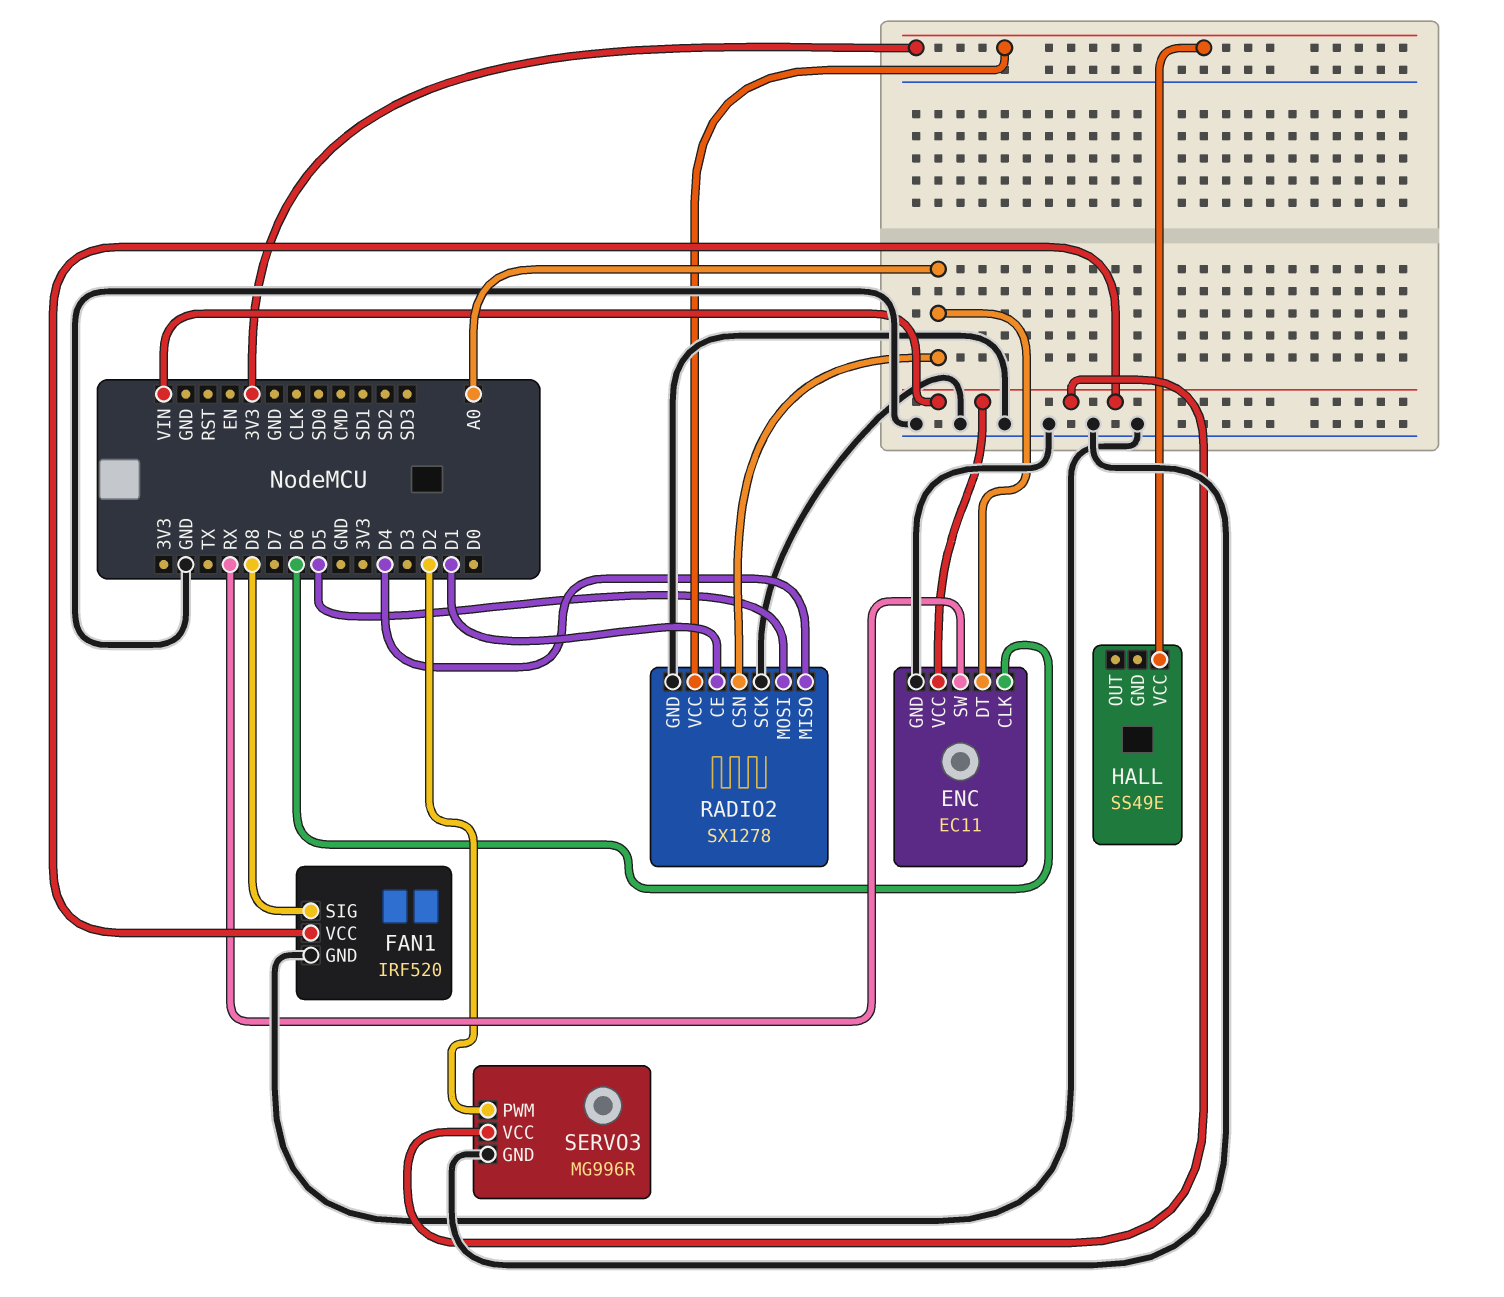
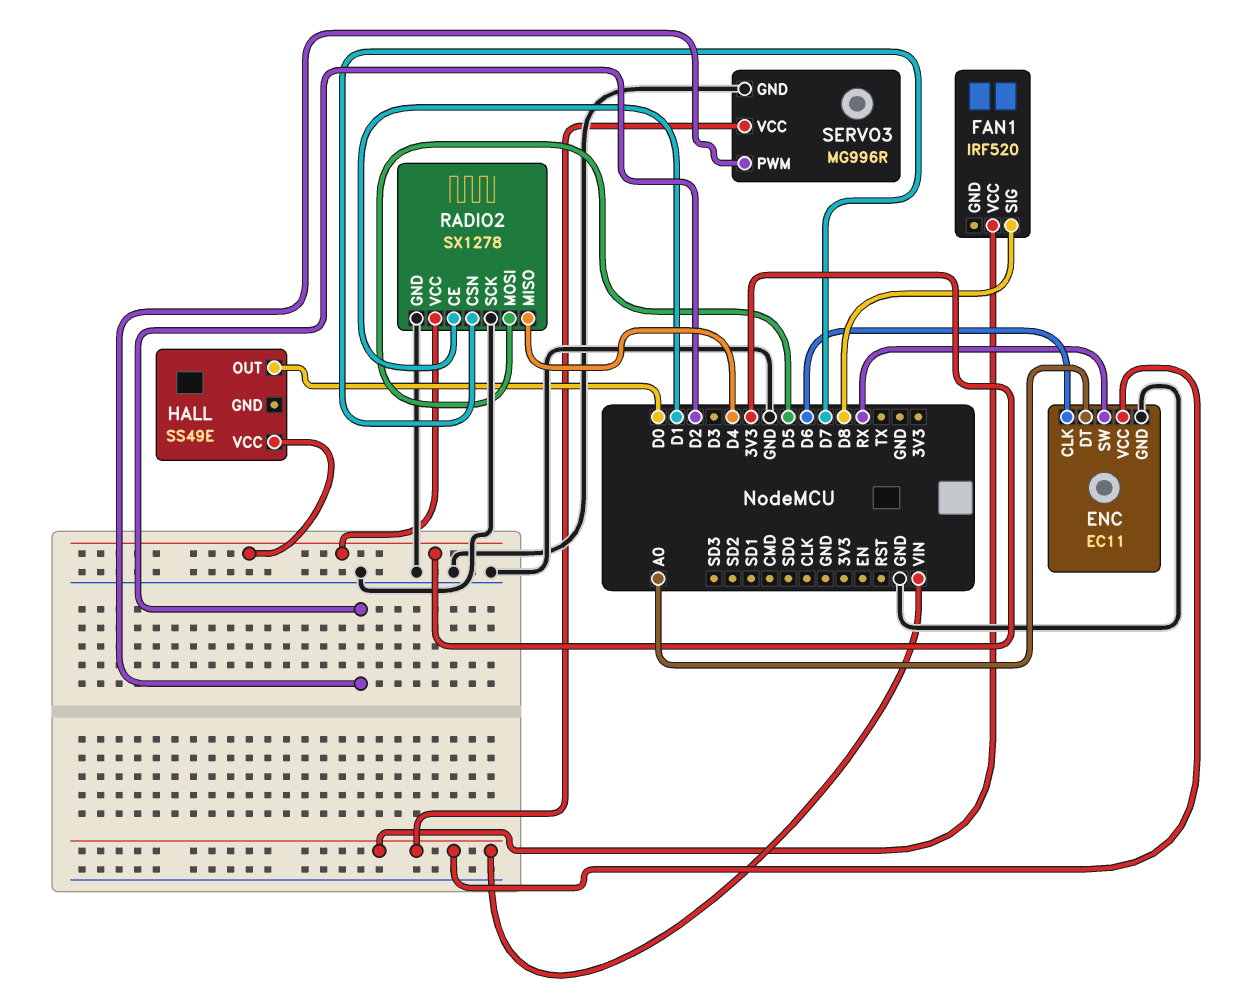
FAN1 pin GND: GND -> none
HALL pin OUT: none -> D0
RADIO2 pin CSN: A0 -> D7

